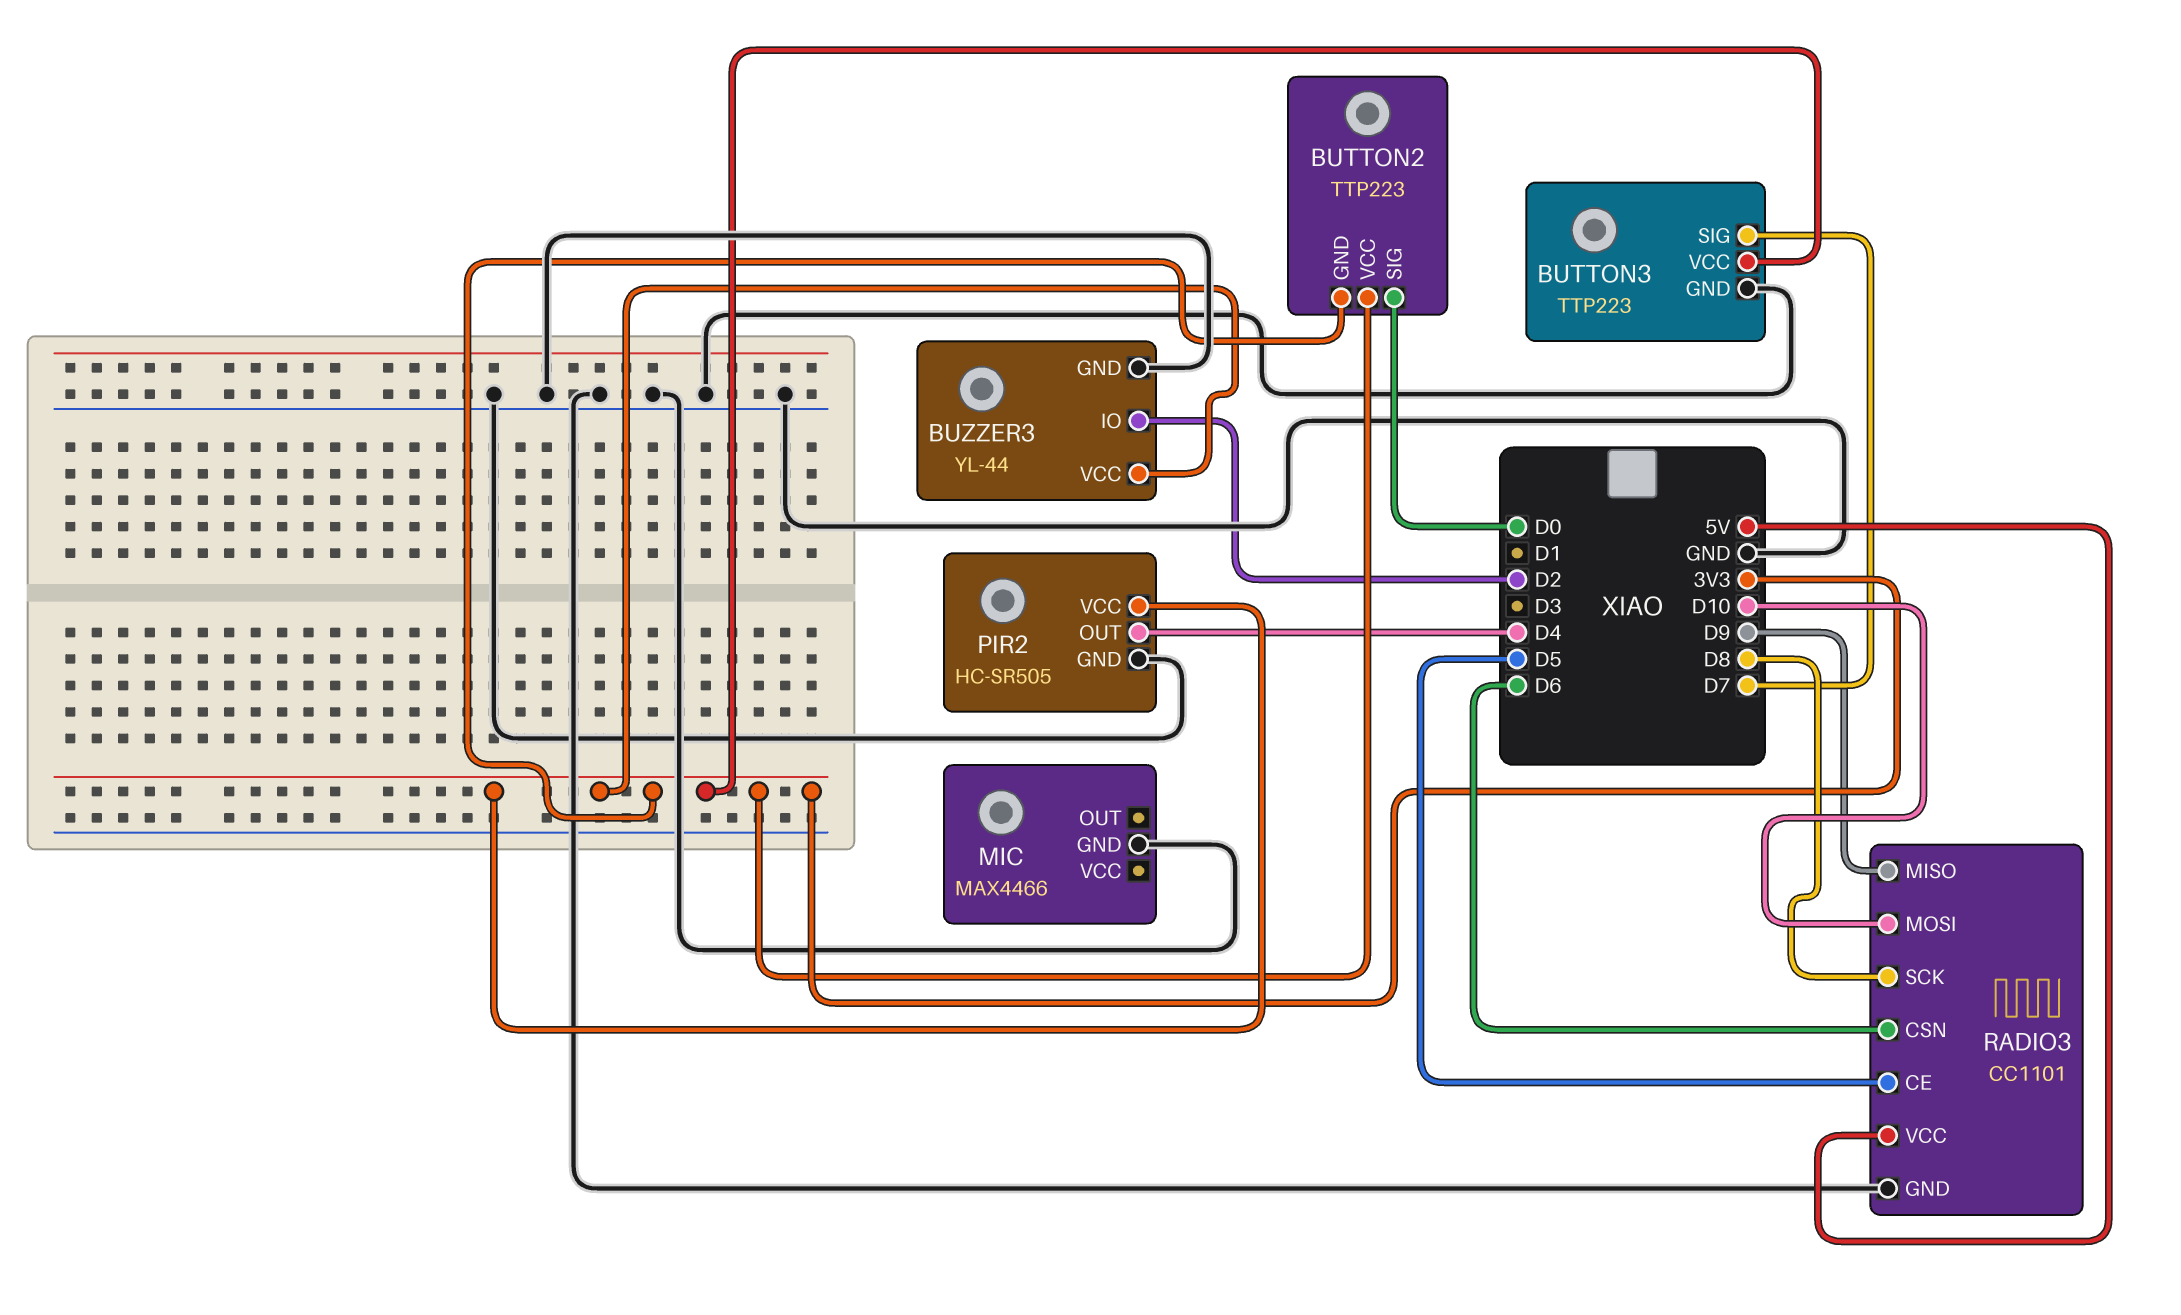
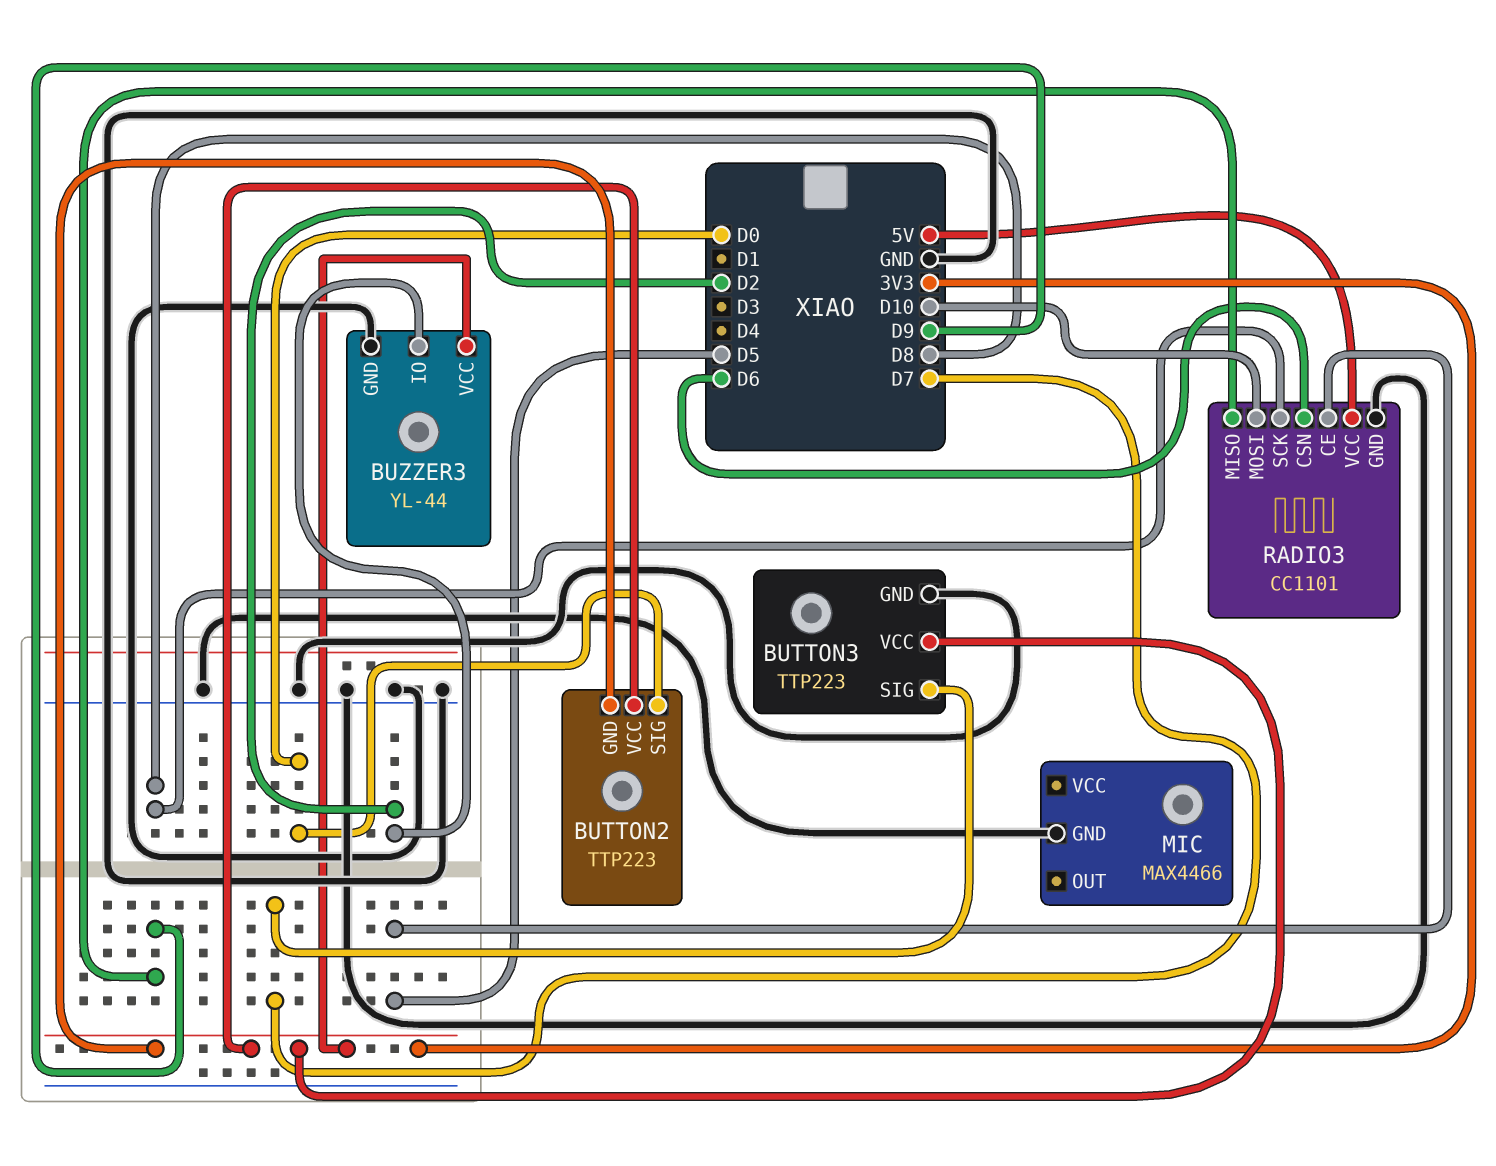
PIR2: HC-SR505 -> none
PIR2 pin GND: GND -> none
PIR2 pin OUT: D4 -> none
PIR2 pin VCC: 3V3 -> none

